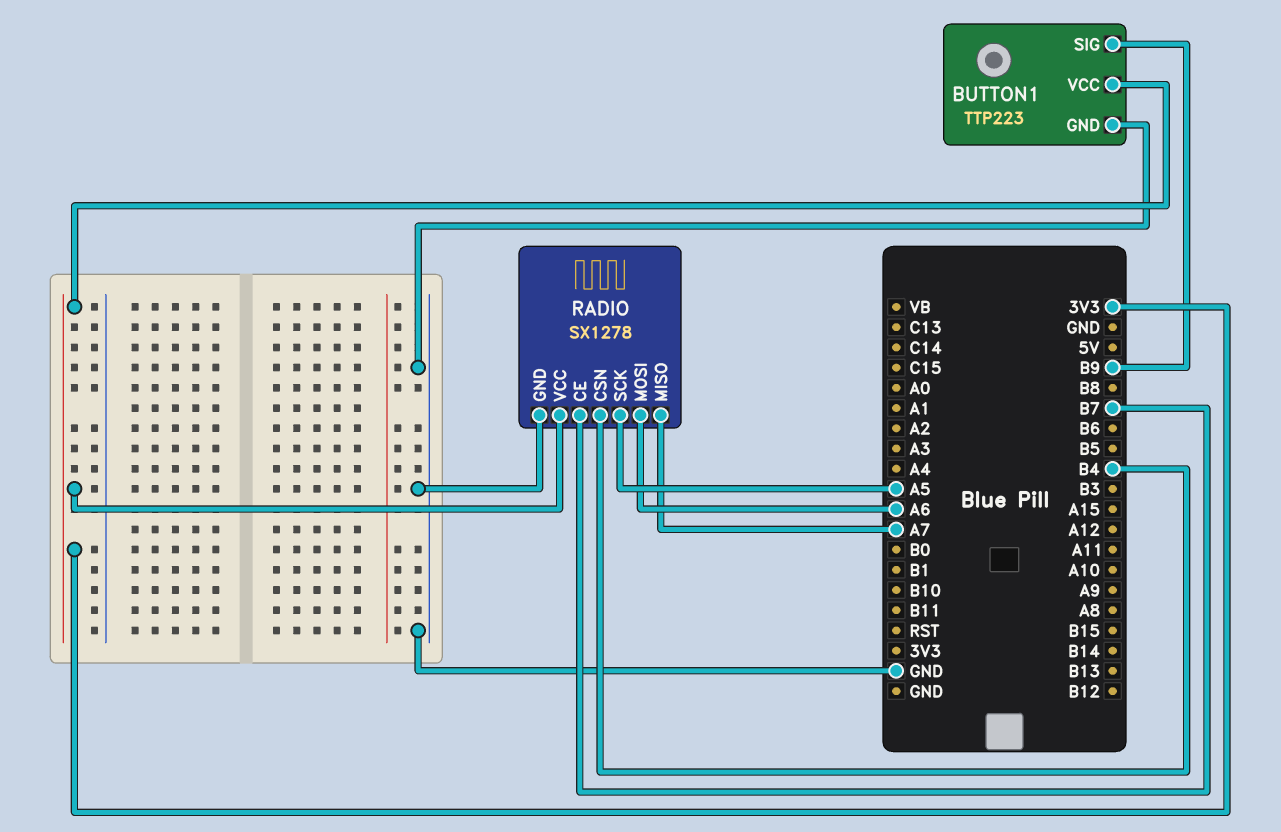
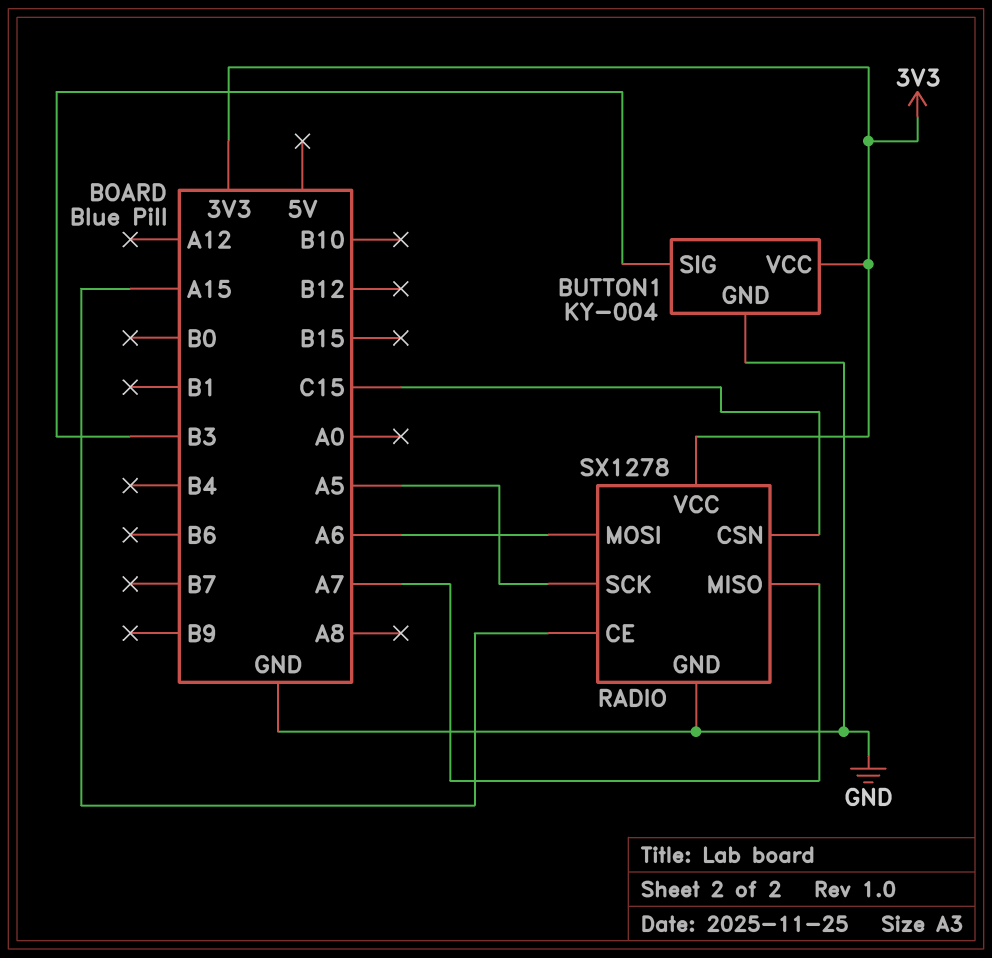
BUTTON1: TTP223 -> KY-004
BUTTON1 pin SIG: B9 -> B3
RADIO pin CE: B7 -> A15
RADIO pin CSN: B4 -> C15

